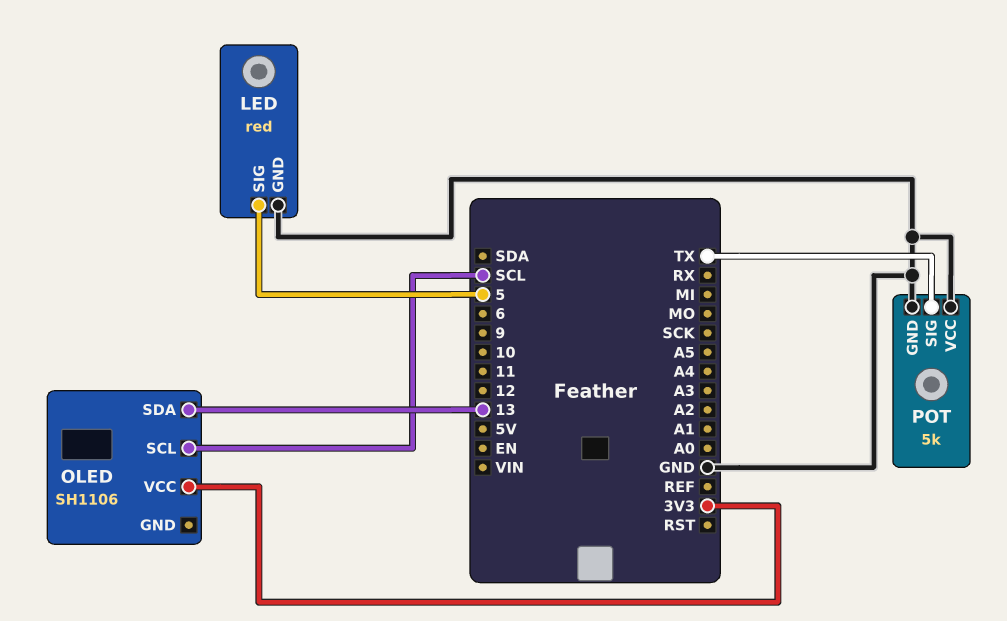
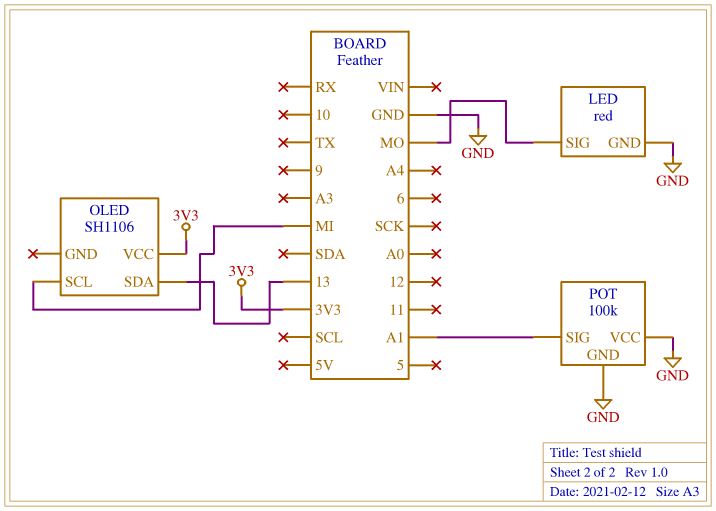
LED pin SIG: 5 -> MO
OLED pin SCL: SCL -> MI
POT: 5k -> 100k
POT pin SIG: TX -> A1

